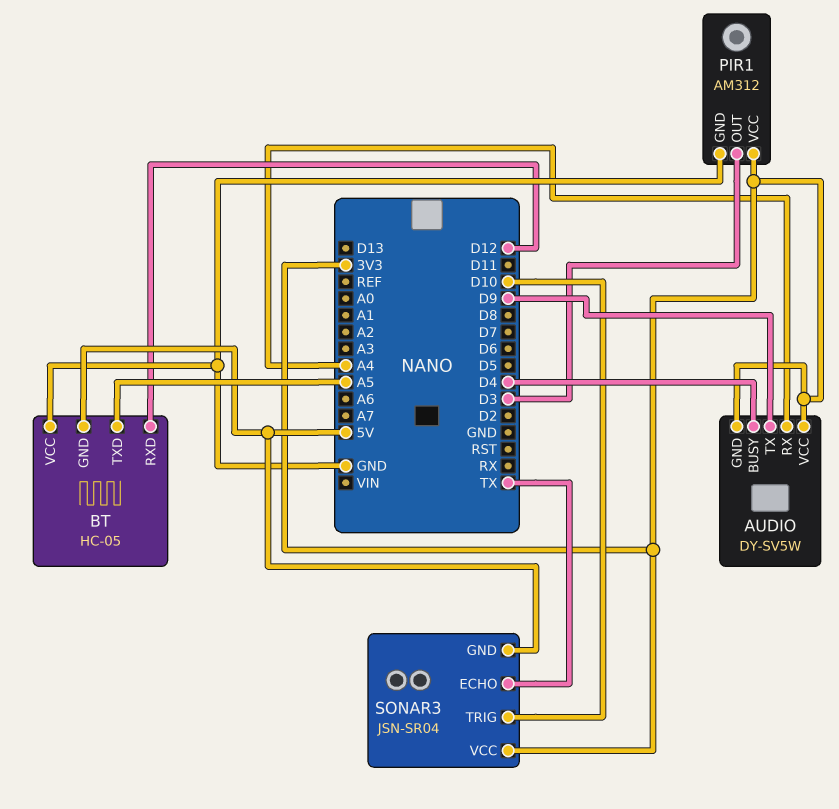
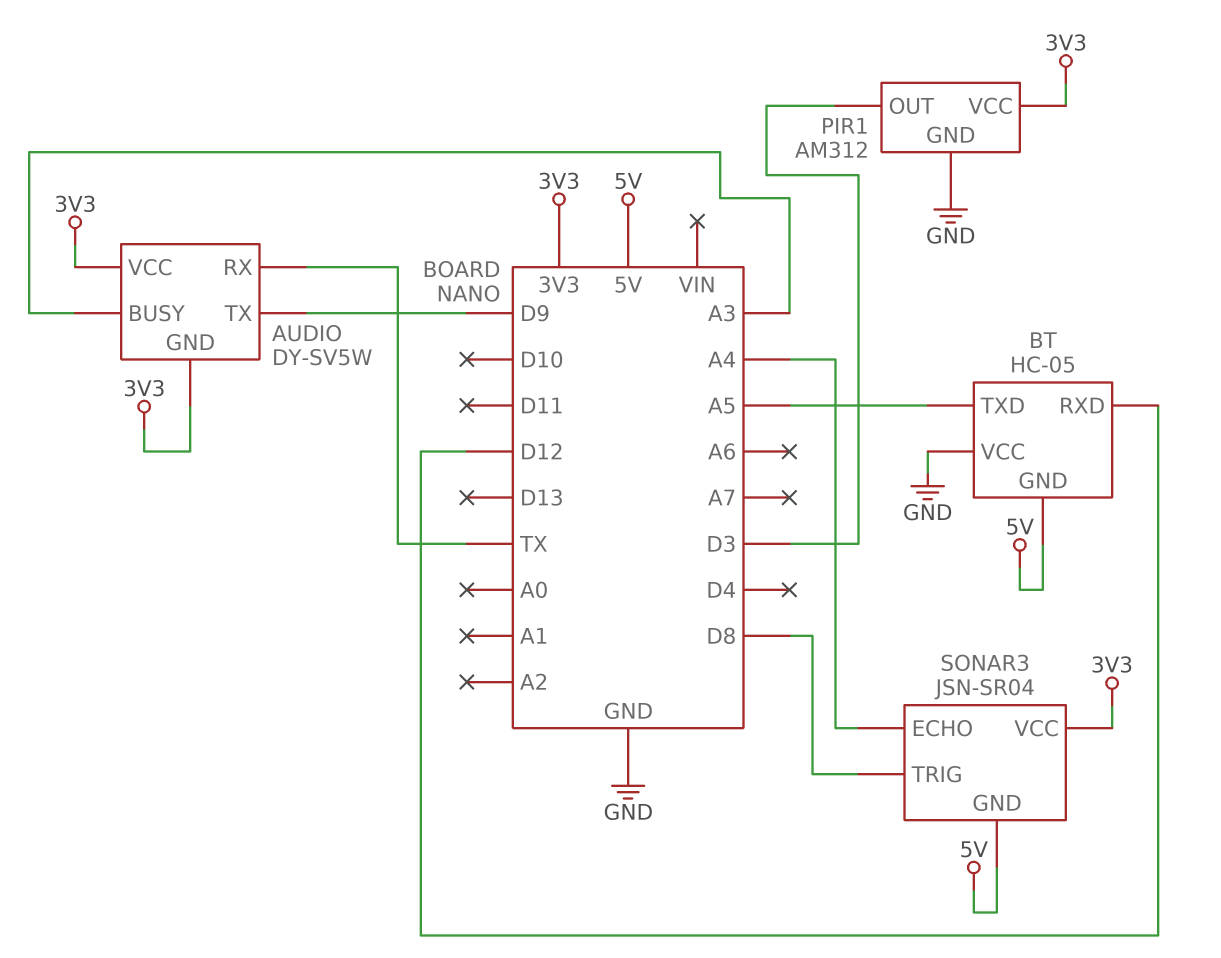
AUDIO pin BUSY: D4 -> A3
AUDIO pin RX: A4 -> TX
SONAR3 pin ECHO: TX -> A4
SONAR3 pin TRIG: D10 -> D8

